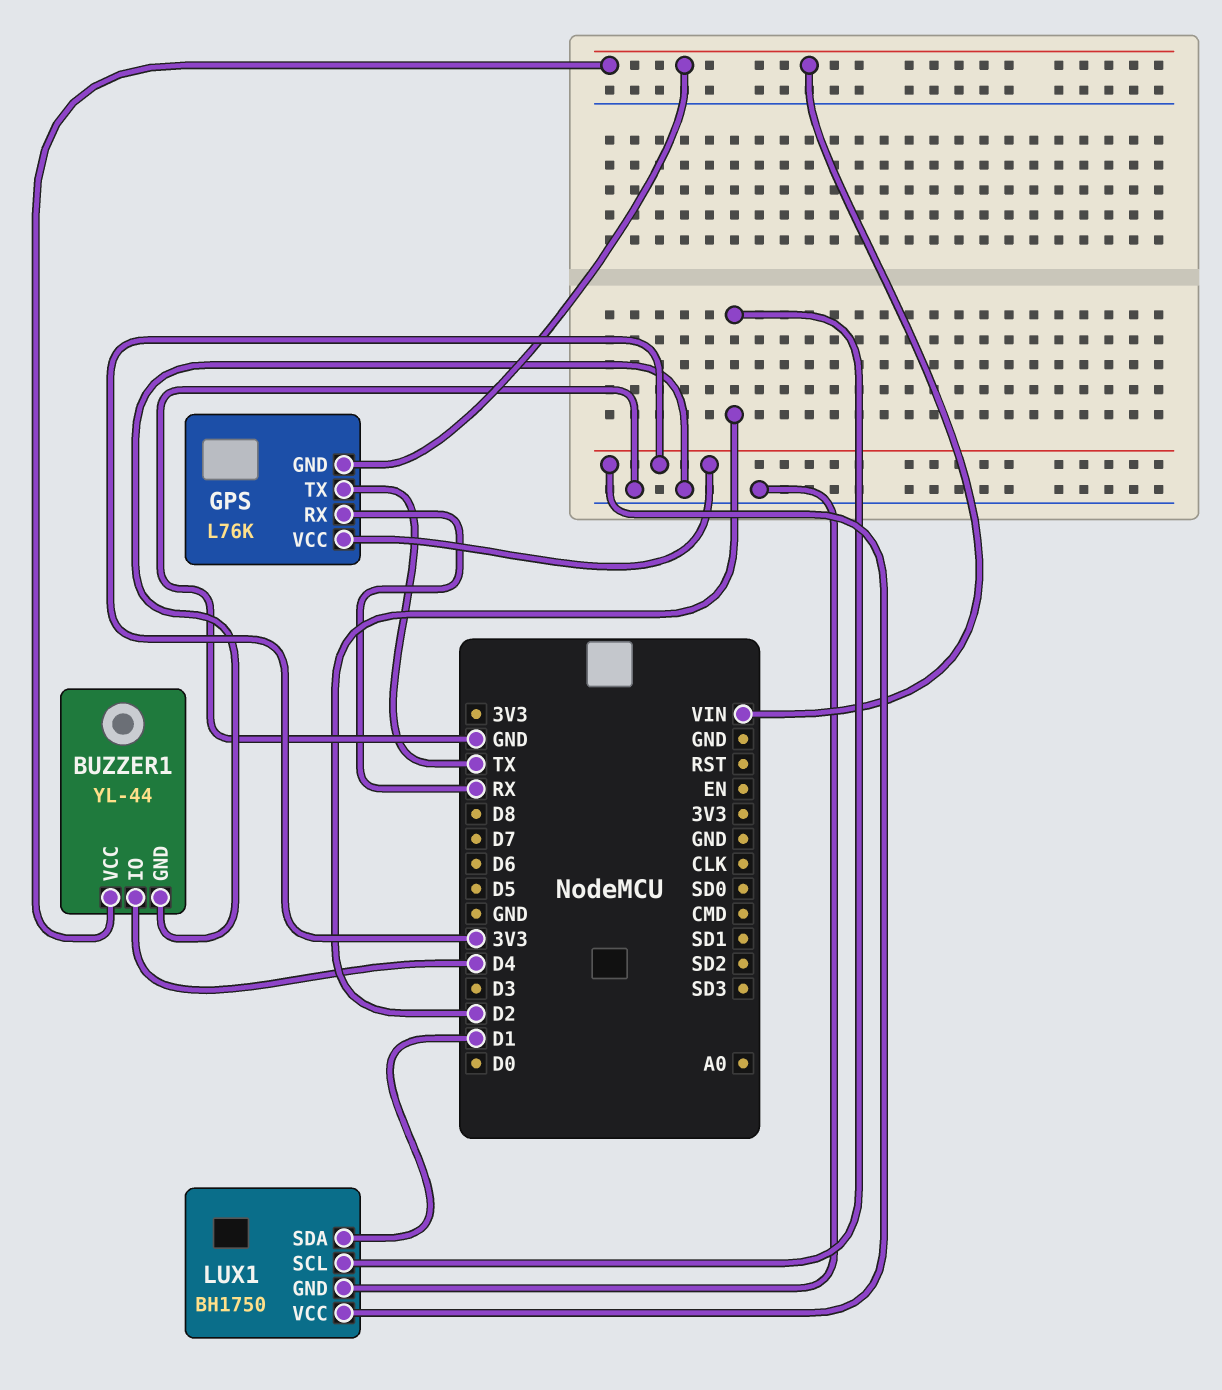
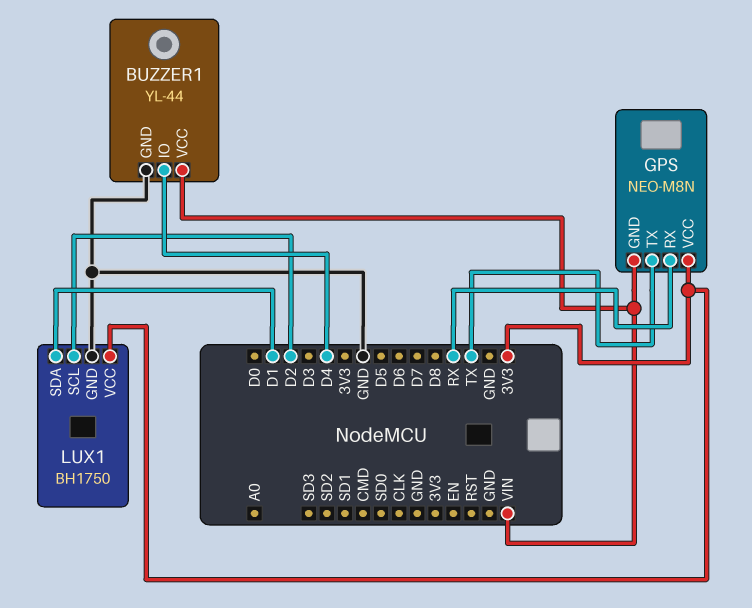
GPS: L76K -> NEO-M8N

